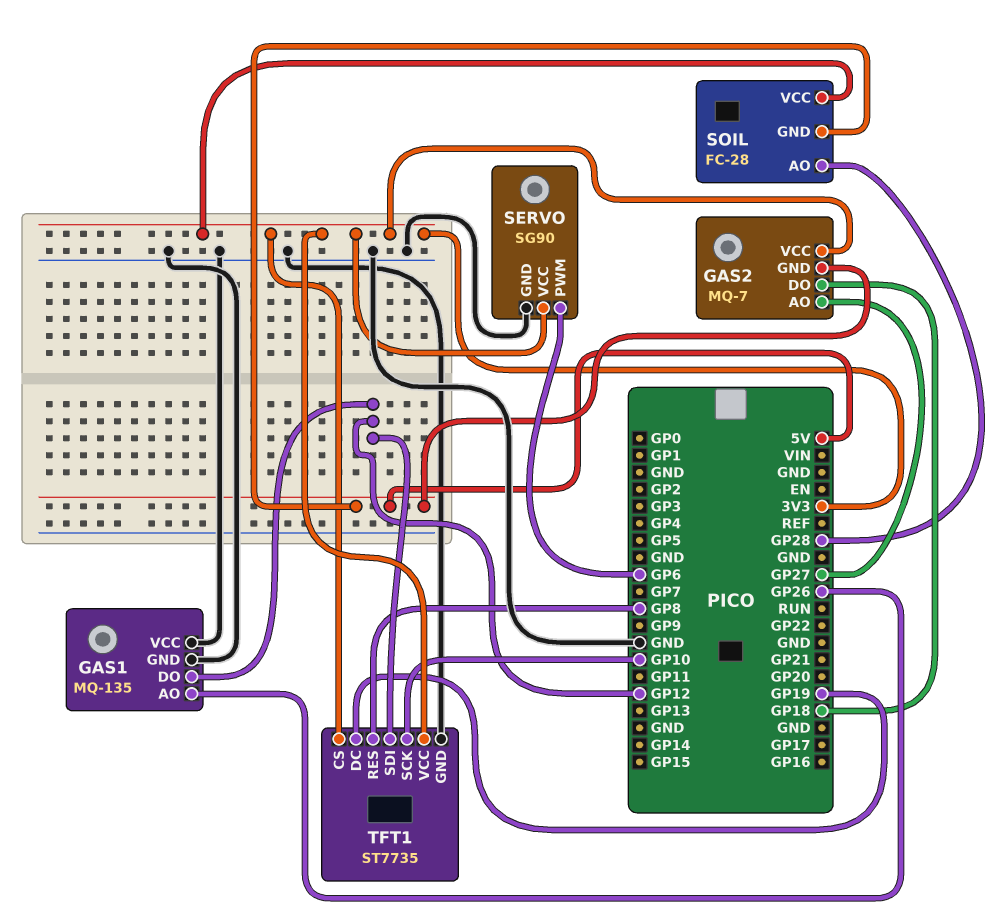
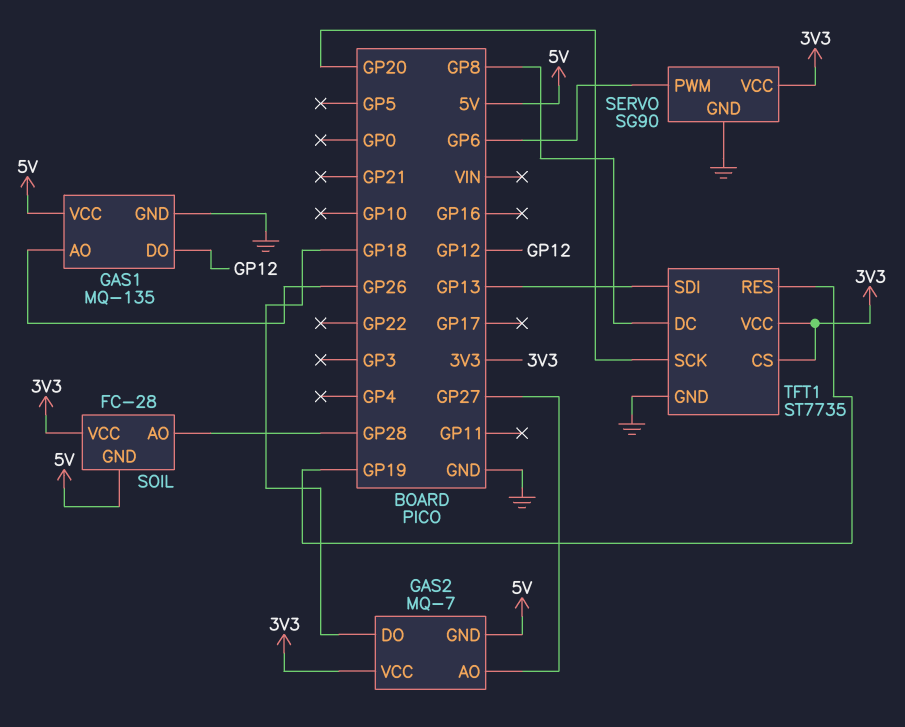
GAS1 pin VCC: GND -> 5V
TFT1 pin DC: GP19 -> GP8
TFT1 pin RES: GP8 -> GP19
TFT1 pin SCK: GP10 -> GP20
TFT1 pin SDI: GP12 -> GP13

